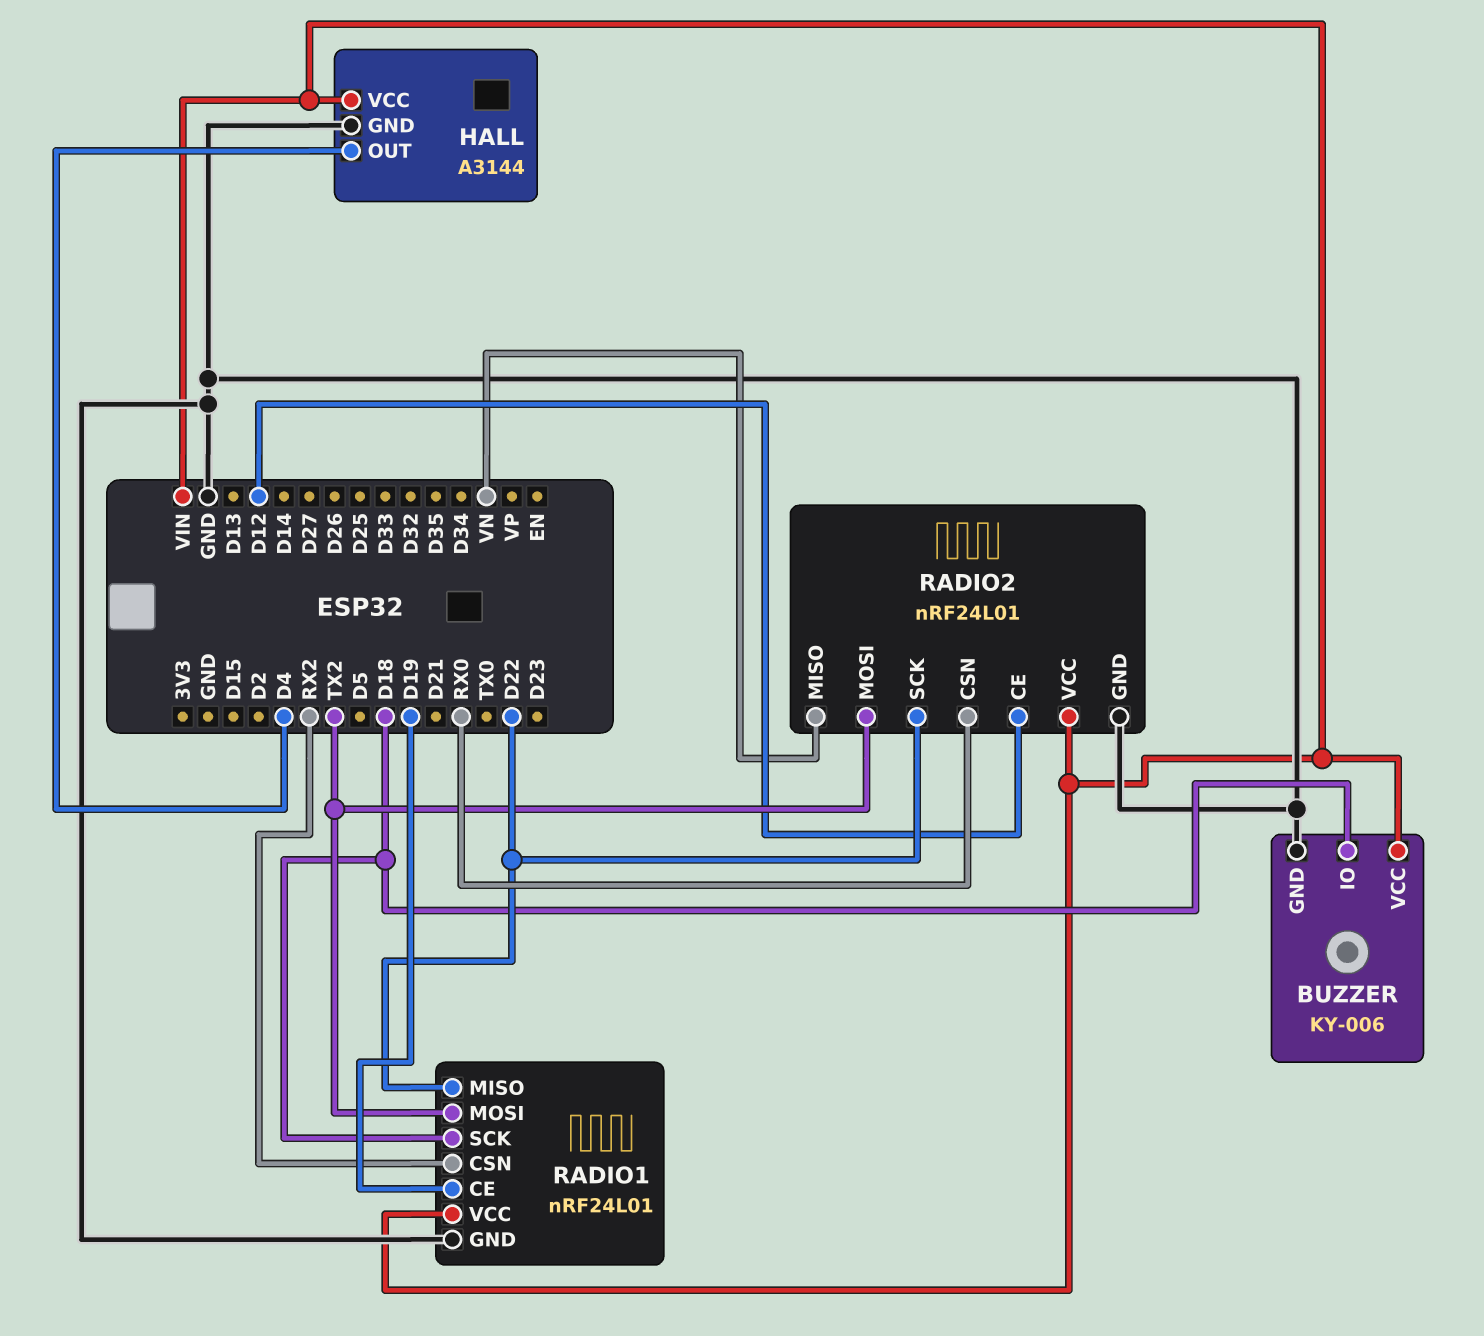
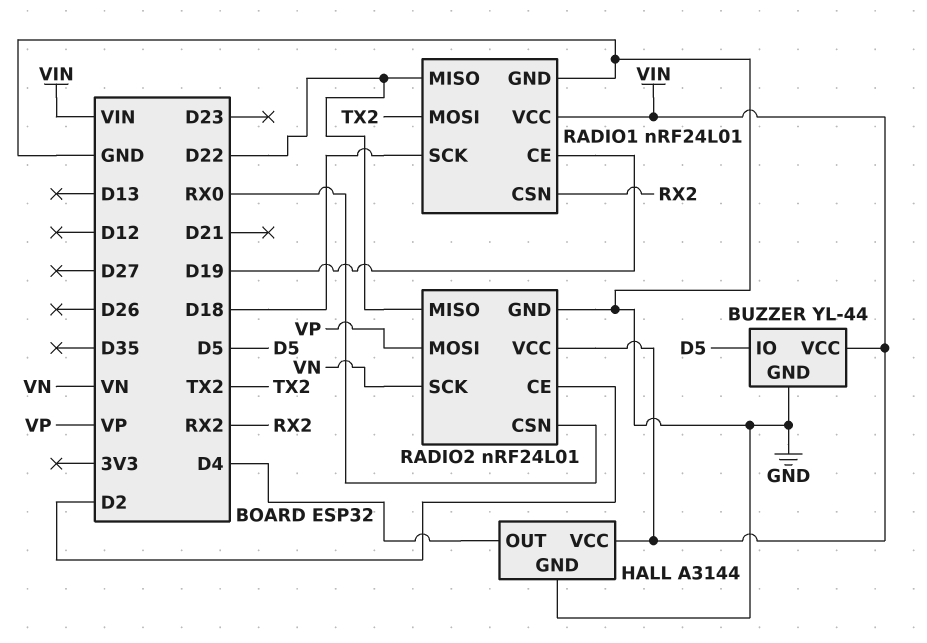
BUZZER: KY-006 -> YL-44
BUZZER pin IO: D18 -> D5
RADIO2 pin CE: D12 -> D2
RADIO2 pin MISO: VN -> D22
RADIO2 pin MOSI: TX2 -> VP
RADIO2 pin SCK: D22 -> VN

